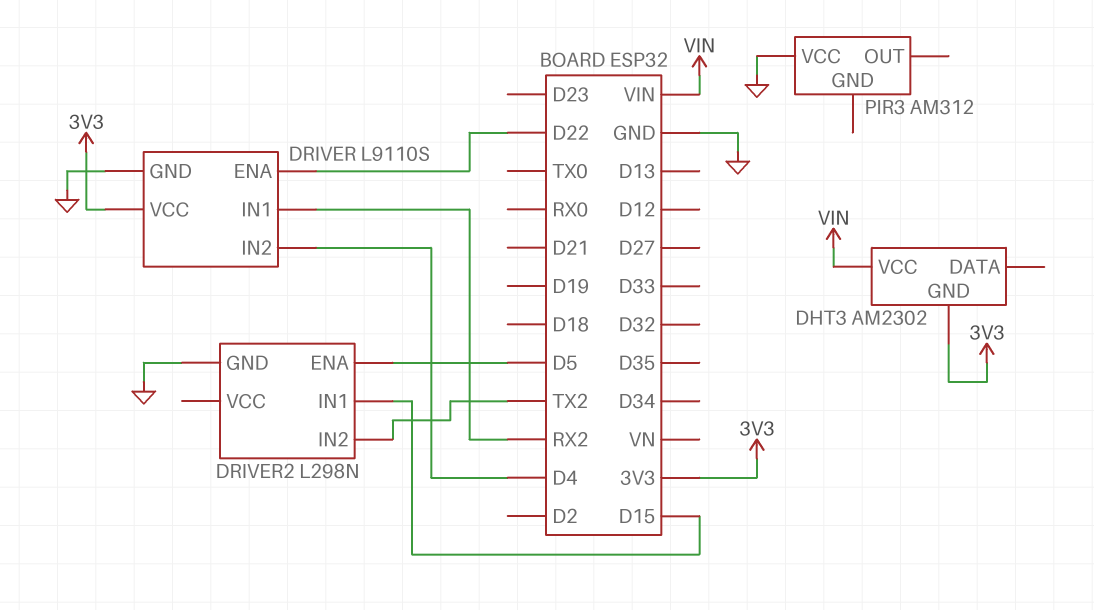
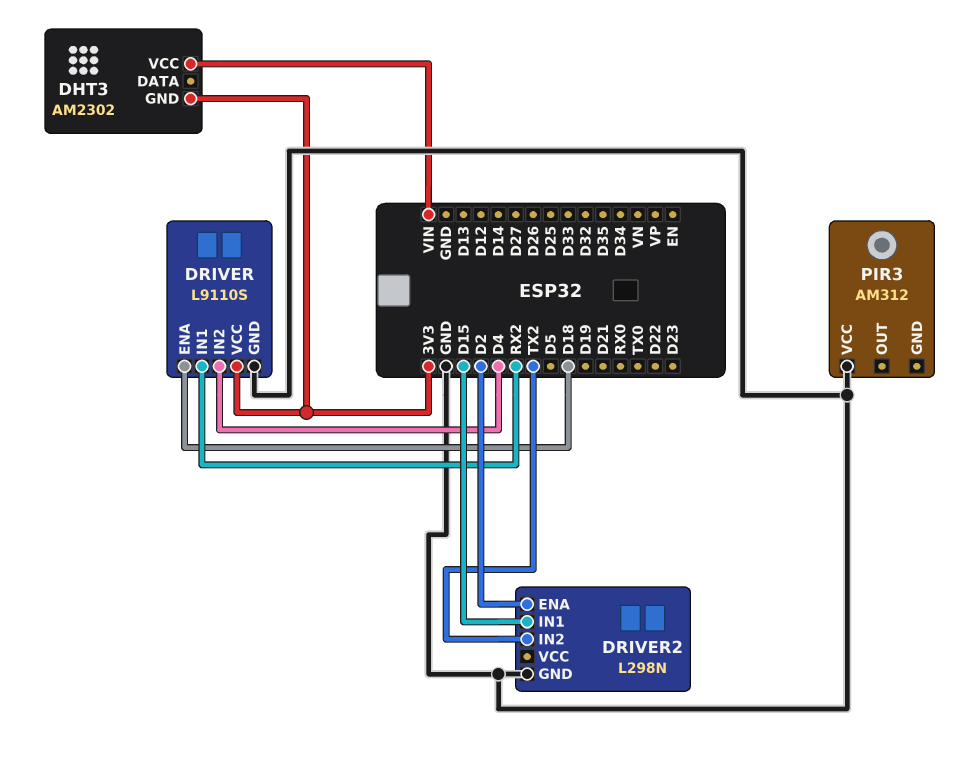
DRIVER pin ENA: D22 -> D18
DRIVER2 pin ENA: D5 -> D2

